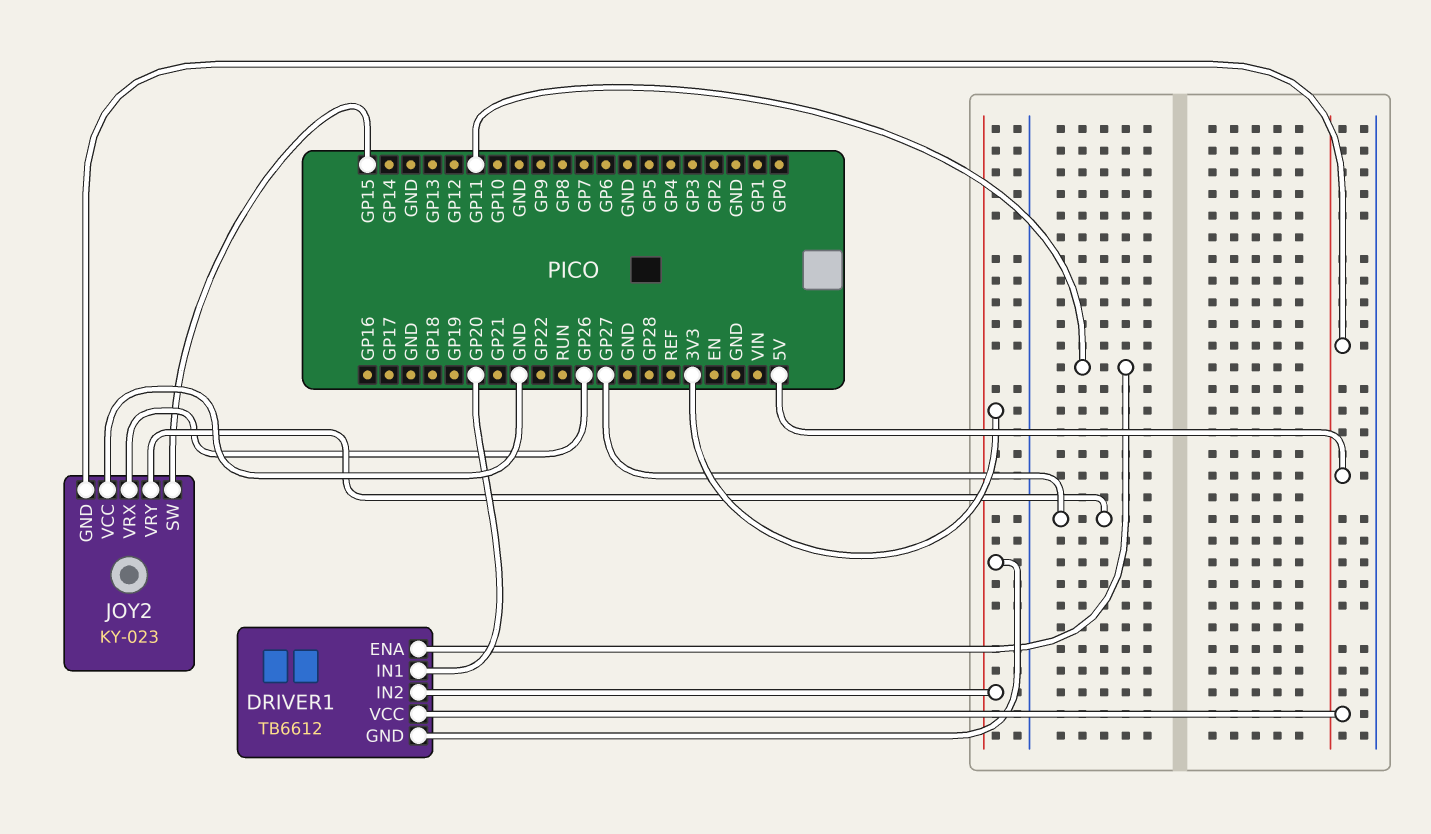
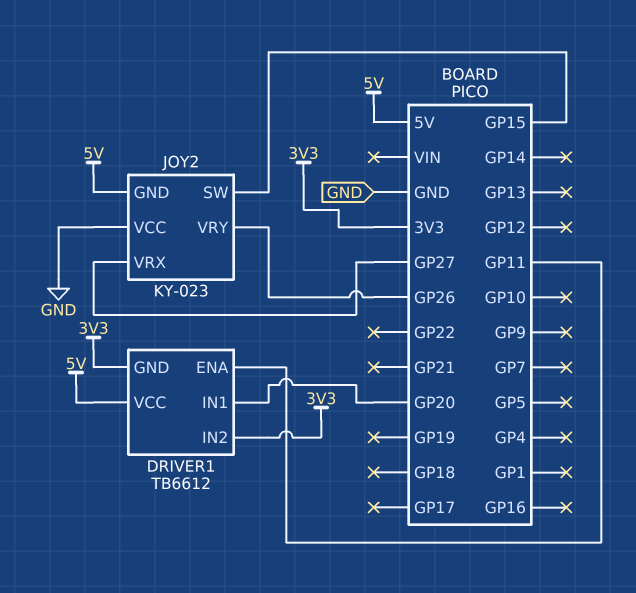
JOY2 pin VRX: GP26 -> GP27
JOY2 pin VRY: GP27 -> GP26

